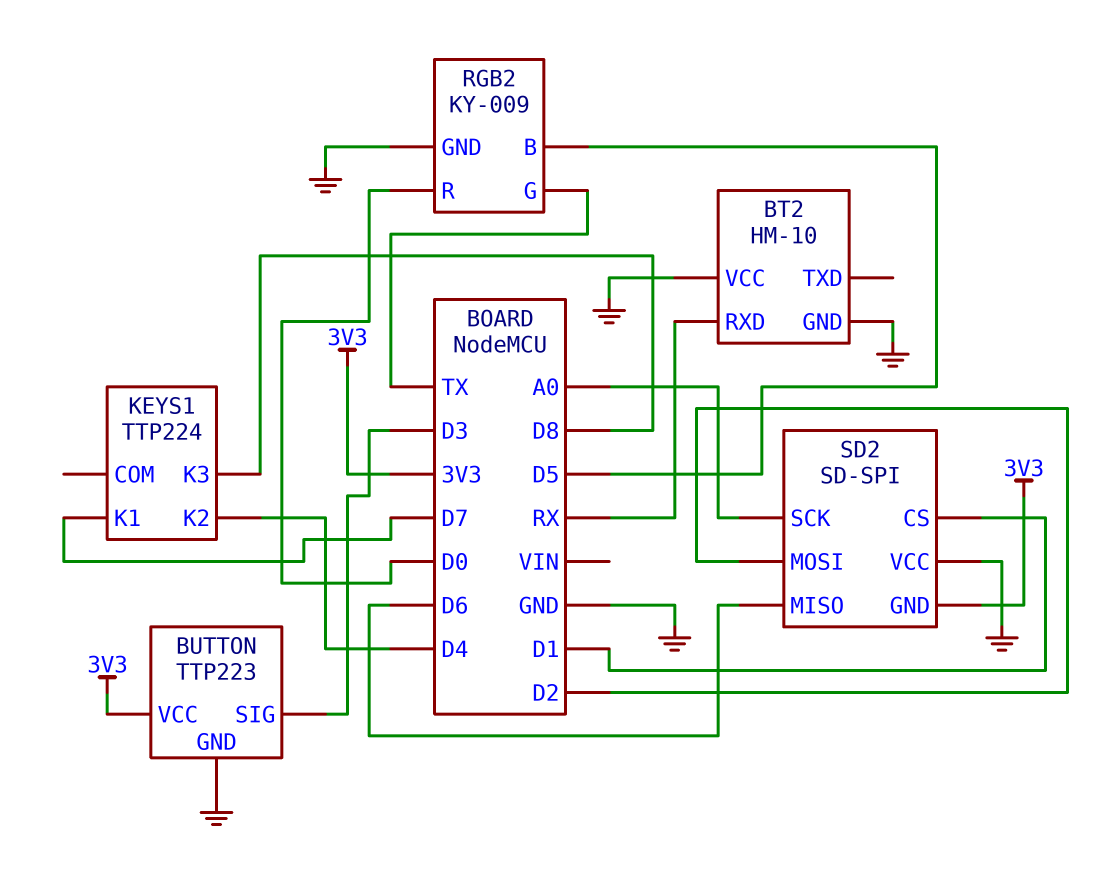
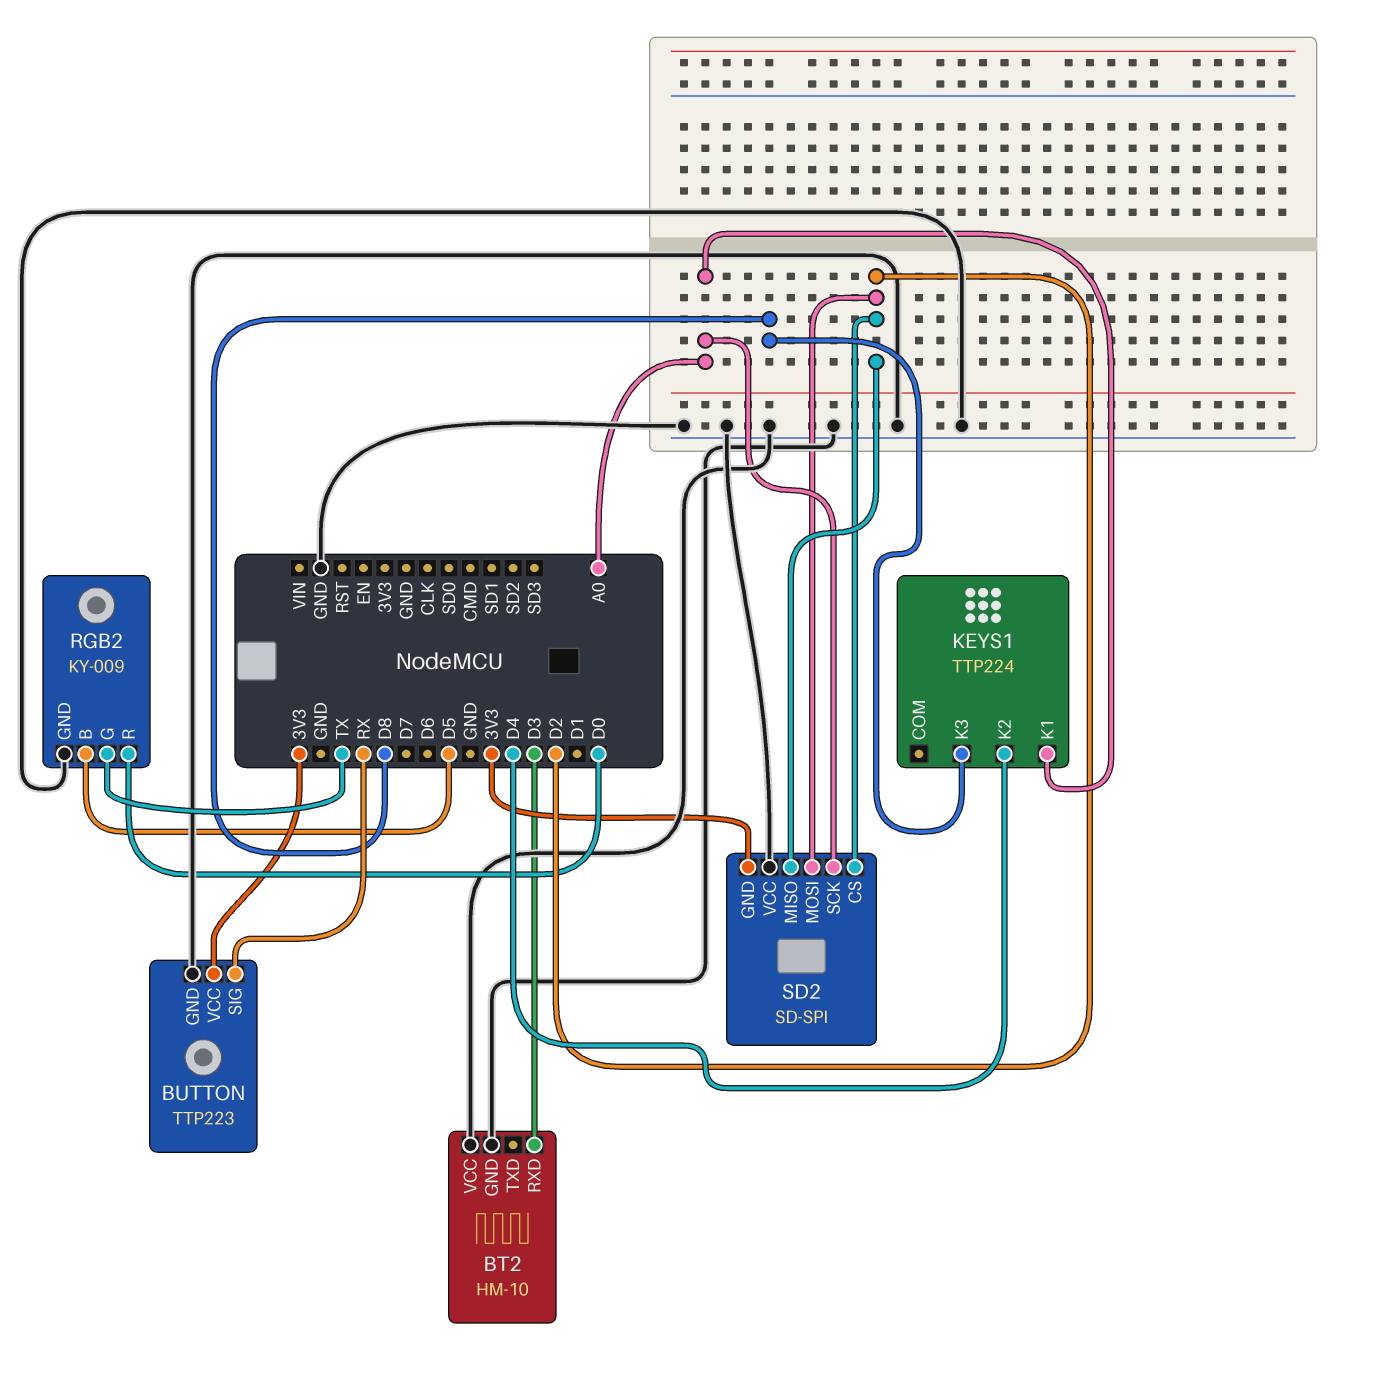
BT2 pin RXD: RX -> D3
BUTTON pin SIG: D3 -> RX
KEYS1 pin K1: D7 -> A0
SD2 pin CS: D1 -> D2
SD2 pin MISO: D6 -> D2

